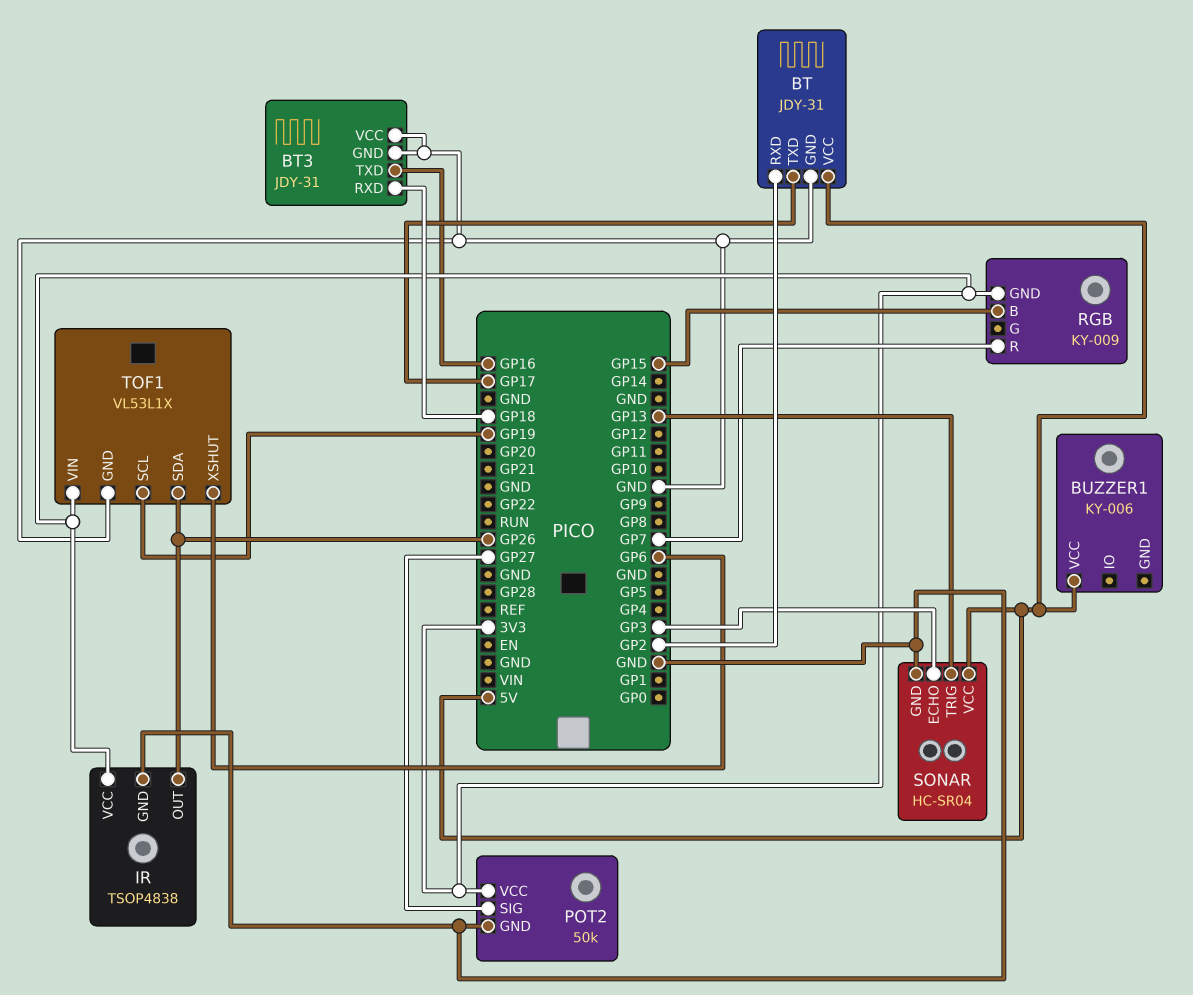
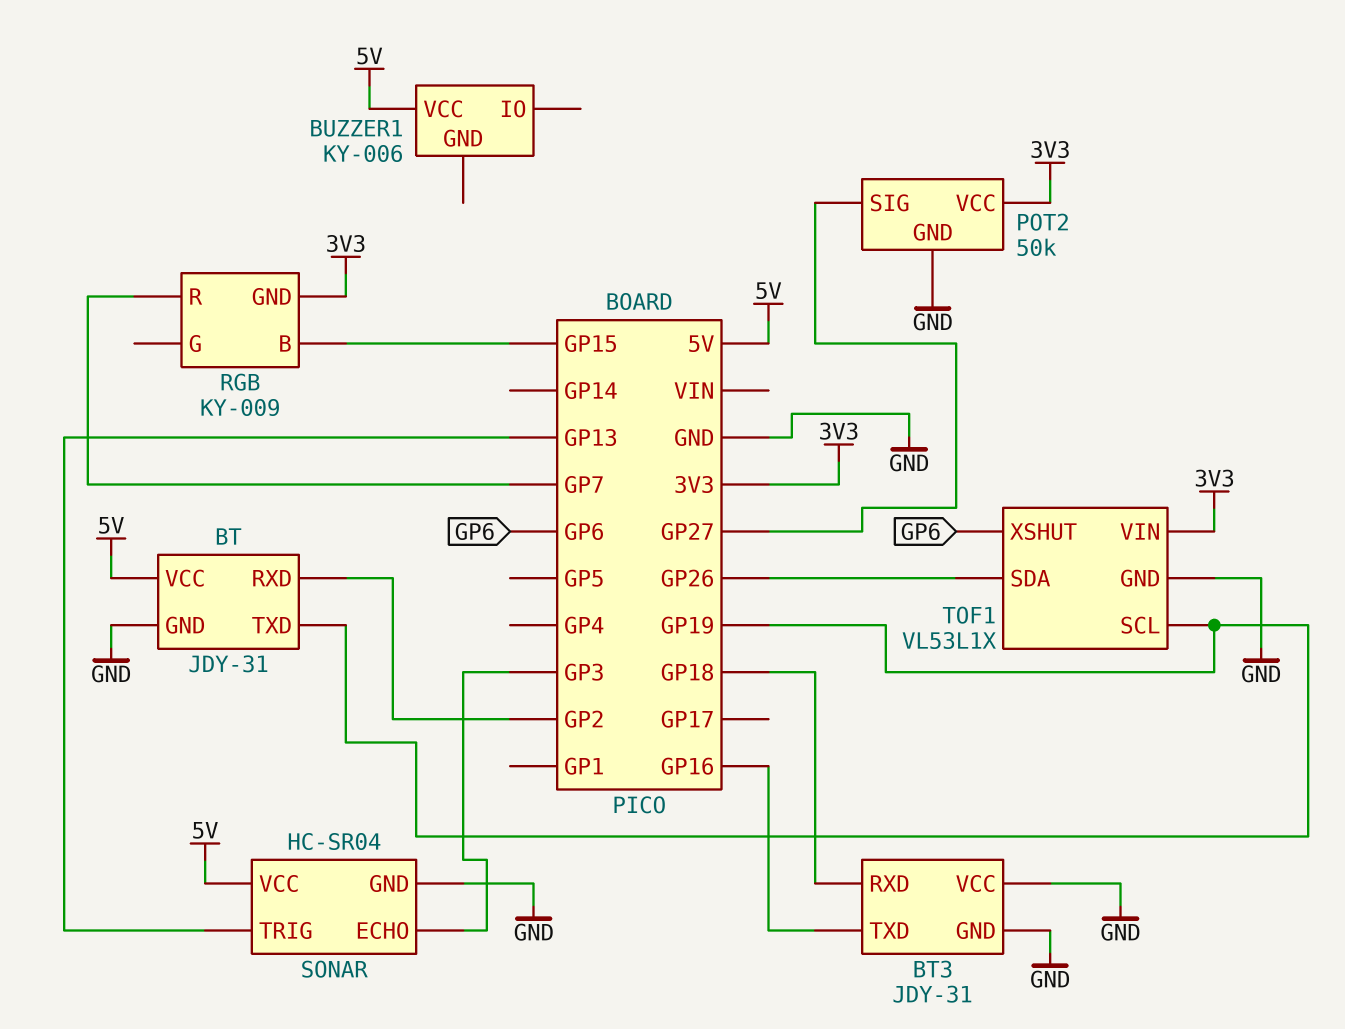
BT pin TXD: GP17 -> GP19
IR: TSOP4838 -> none
IR pin GND: GND -> none
IR pin OUT: GP26 -> none
IR pin VCC: 3V3 -> none

